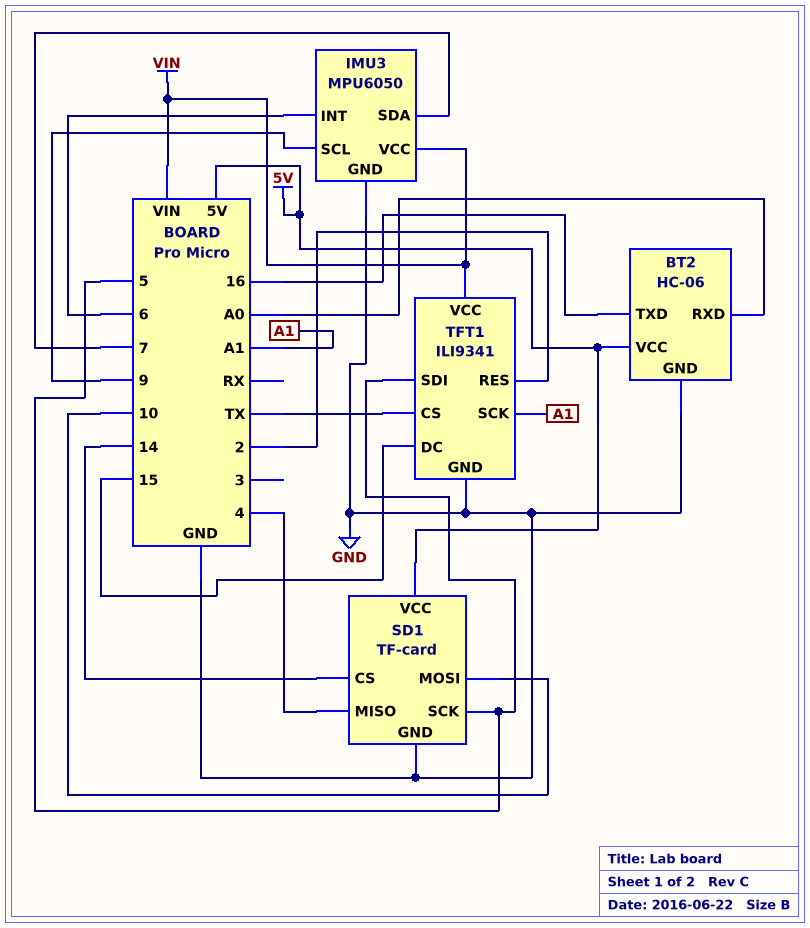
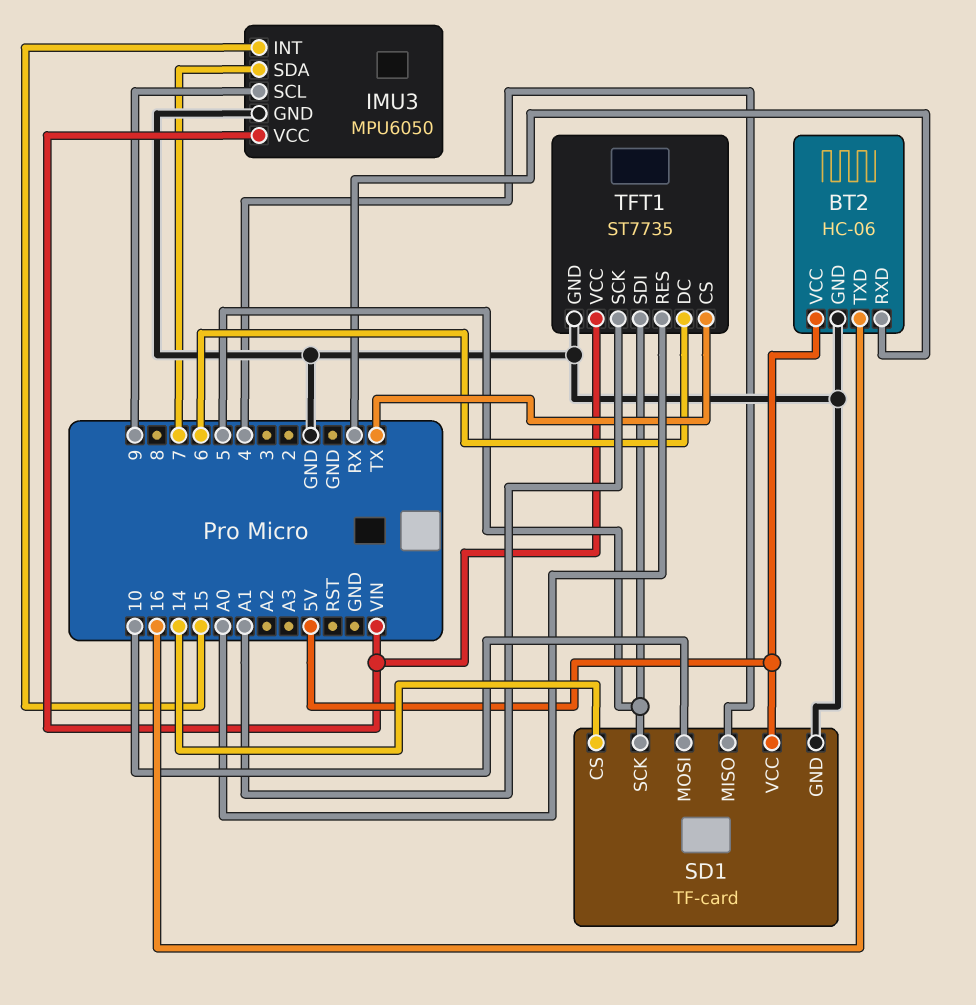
BT2 pin RXD: A0 -> RX
IMU3 pin INT: 6 -> 15
TFT1: ILI9341 -> ST7735
TFT1 pin DC: 15 -> 6
TFT1 pin RES: 2 -> A0

